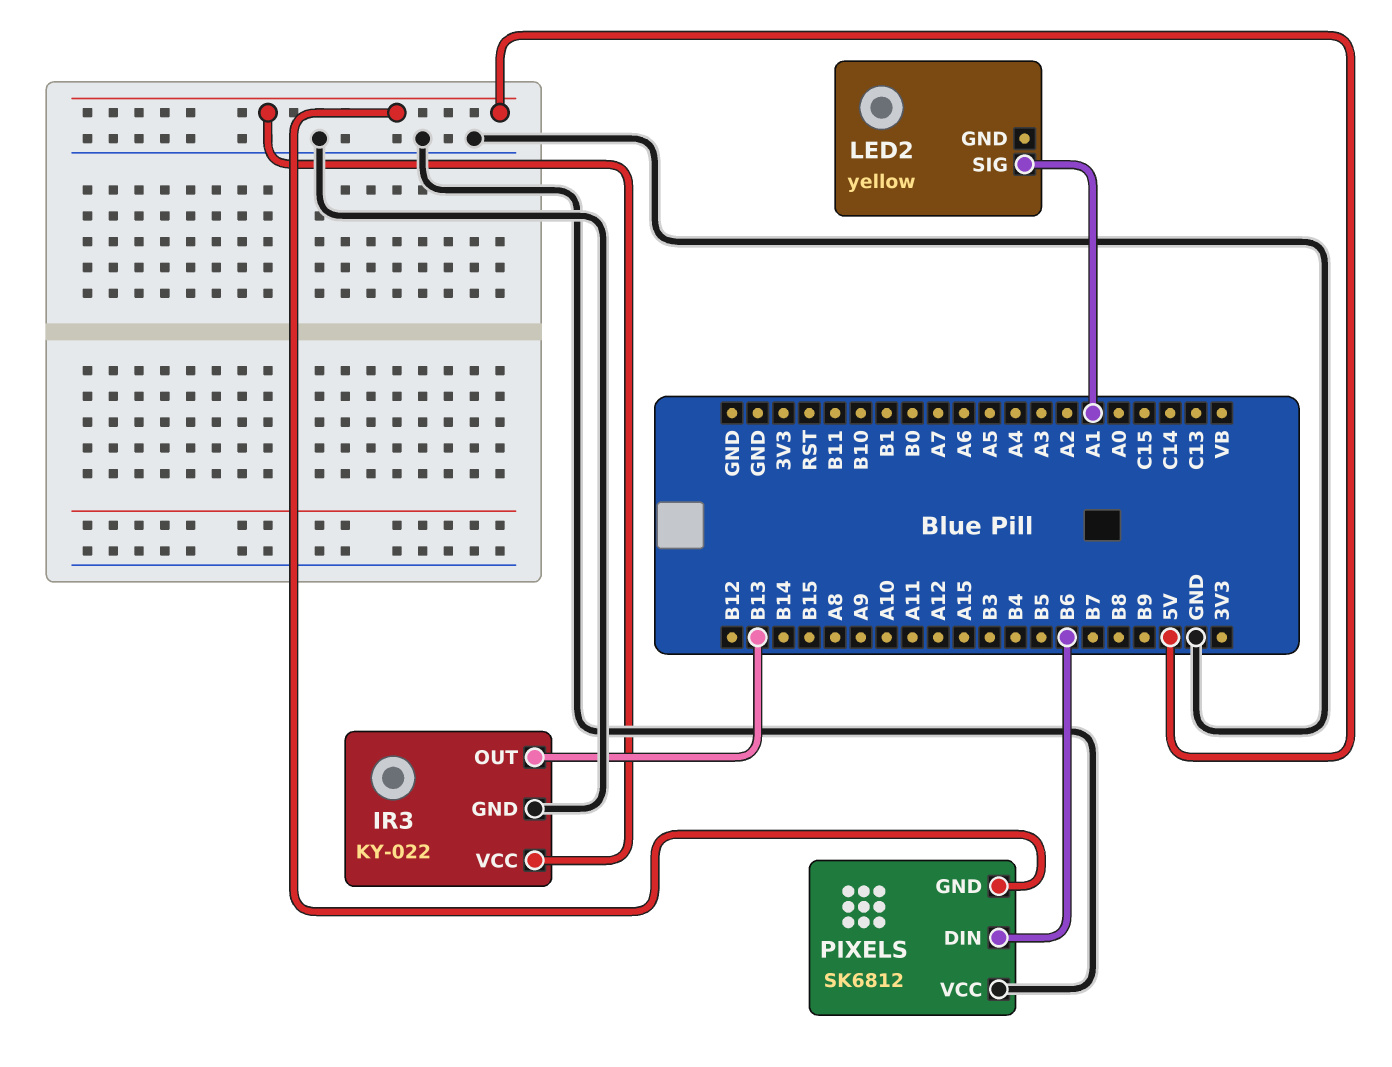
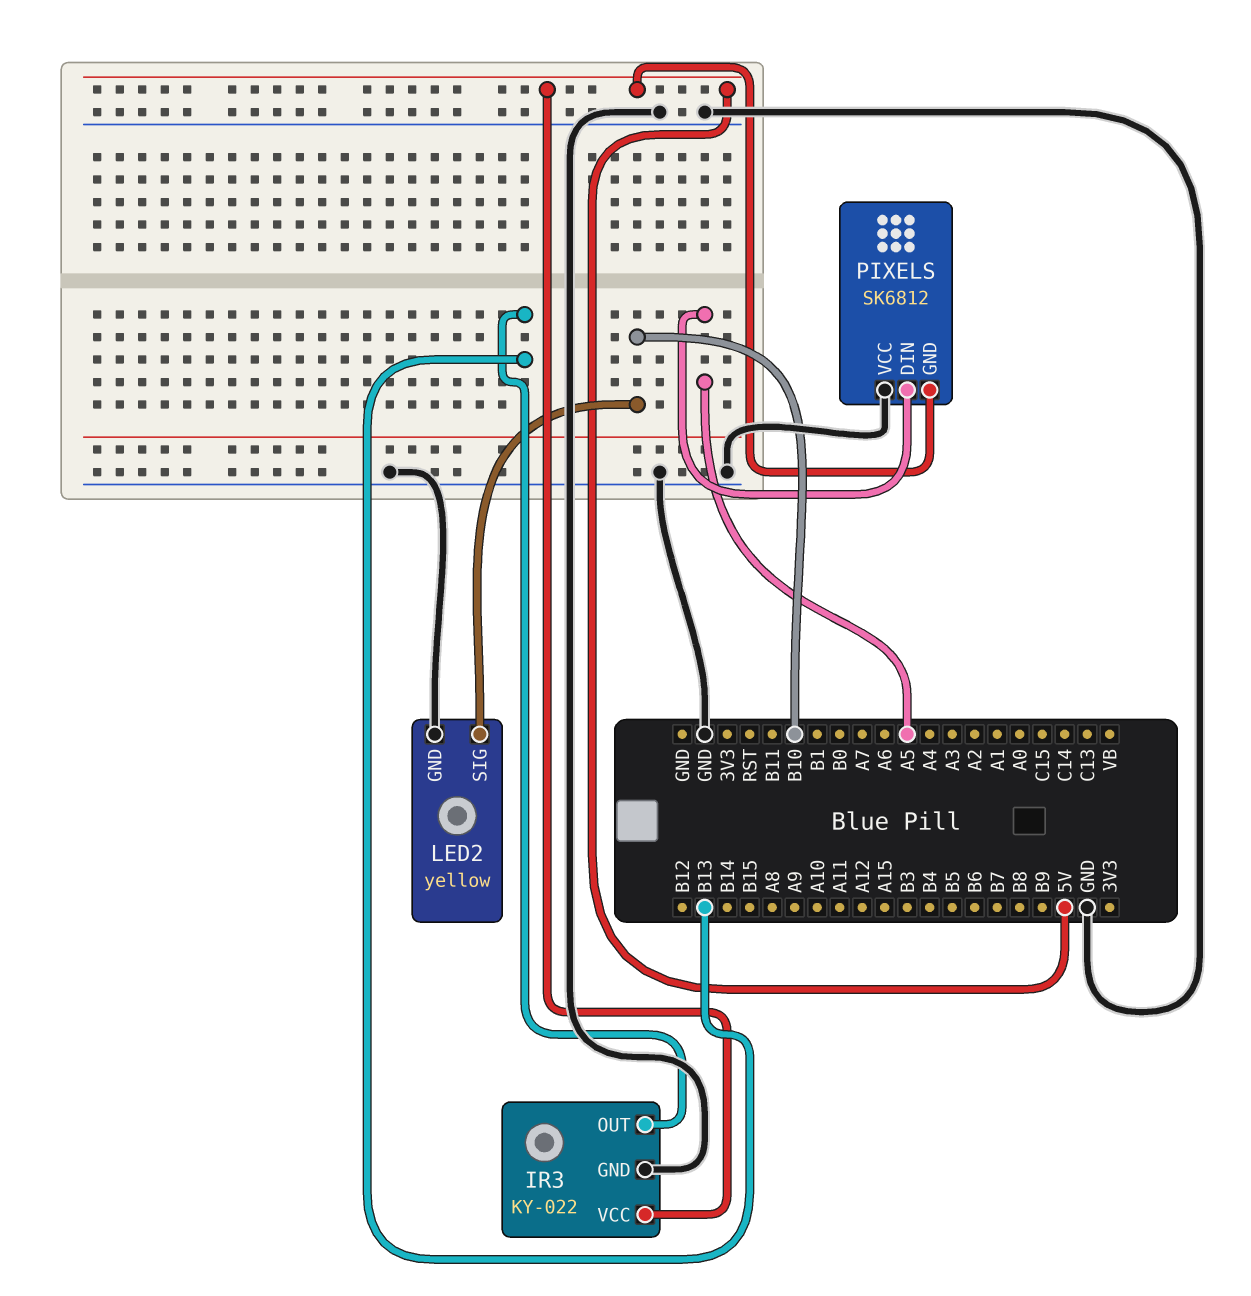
LED2 pin GND: none -> GND
LED2 pin SIG: A1 -> B10
PIXELS pin DIN: B6 -> A5

